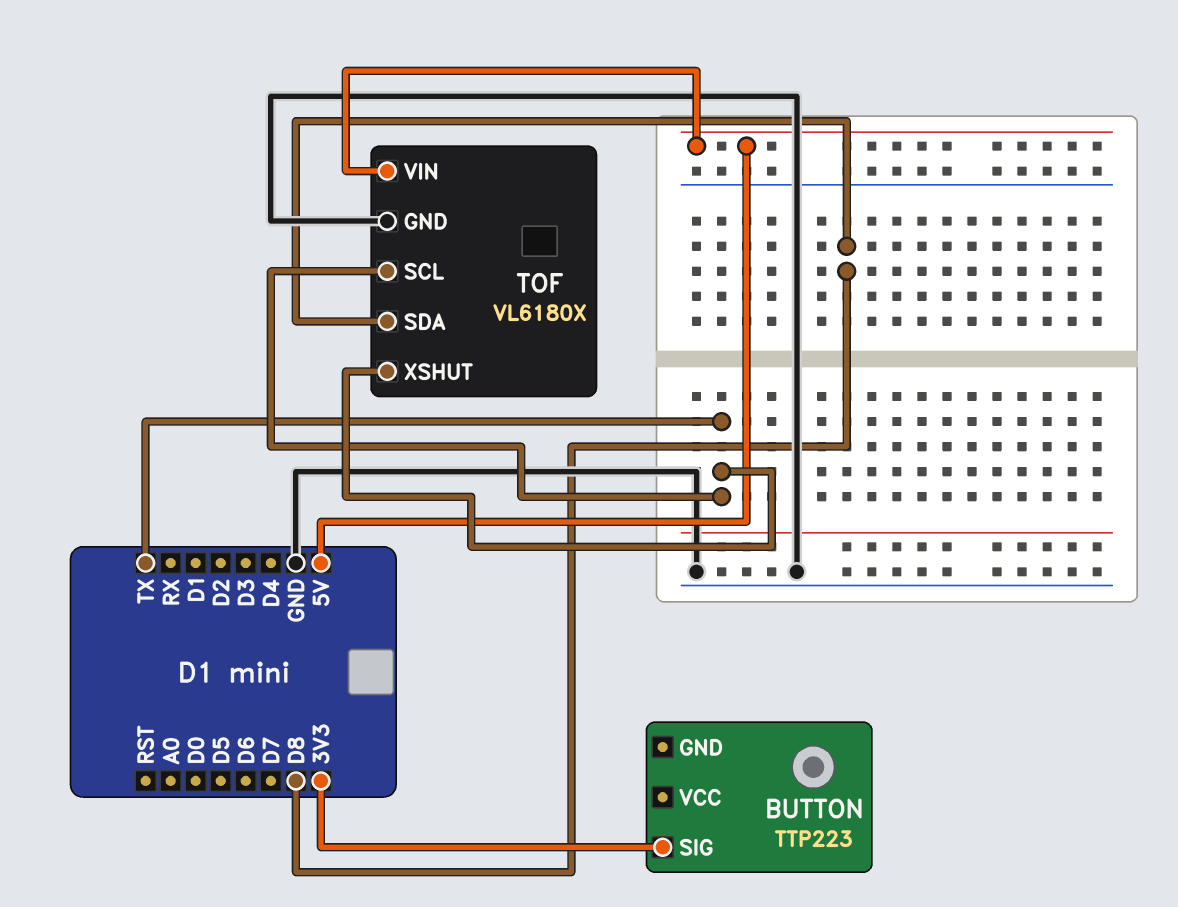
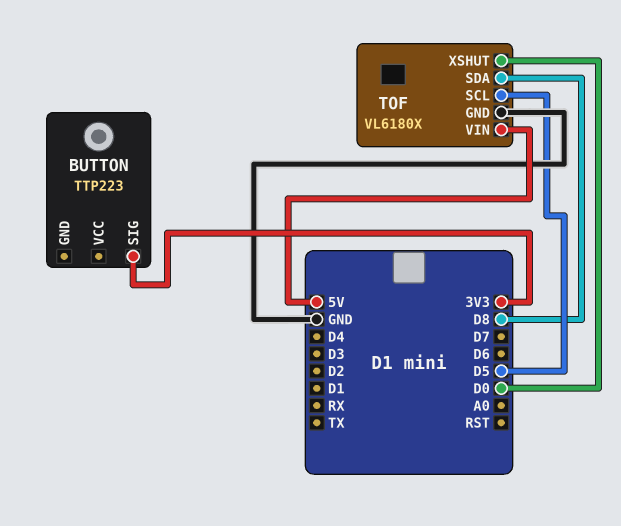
TOF pin SCL: TX -> D5
TOF pin XSHUT: TX -> D0

